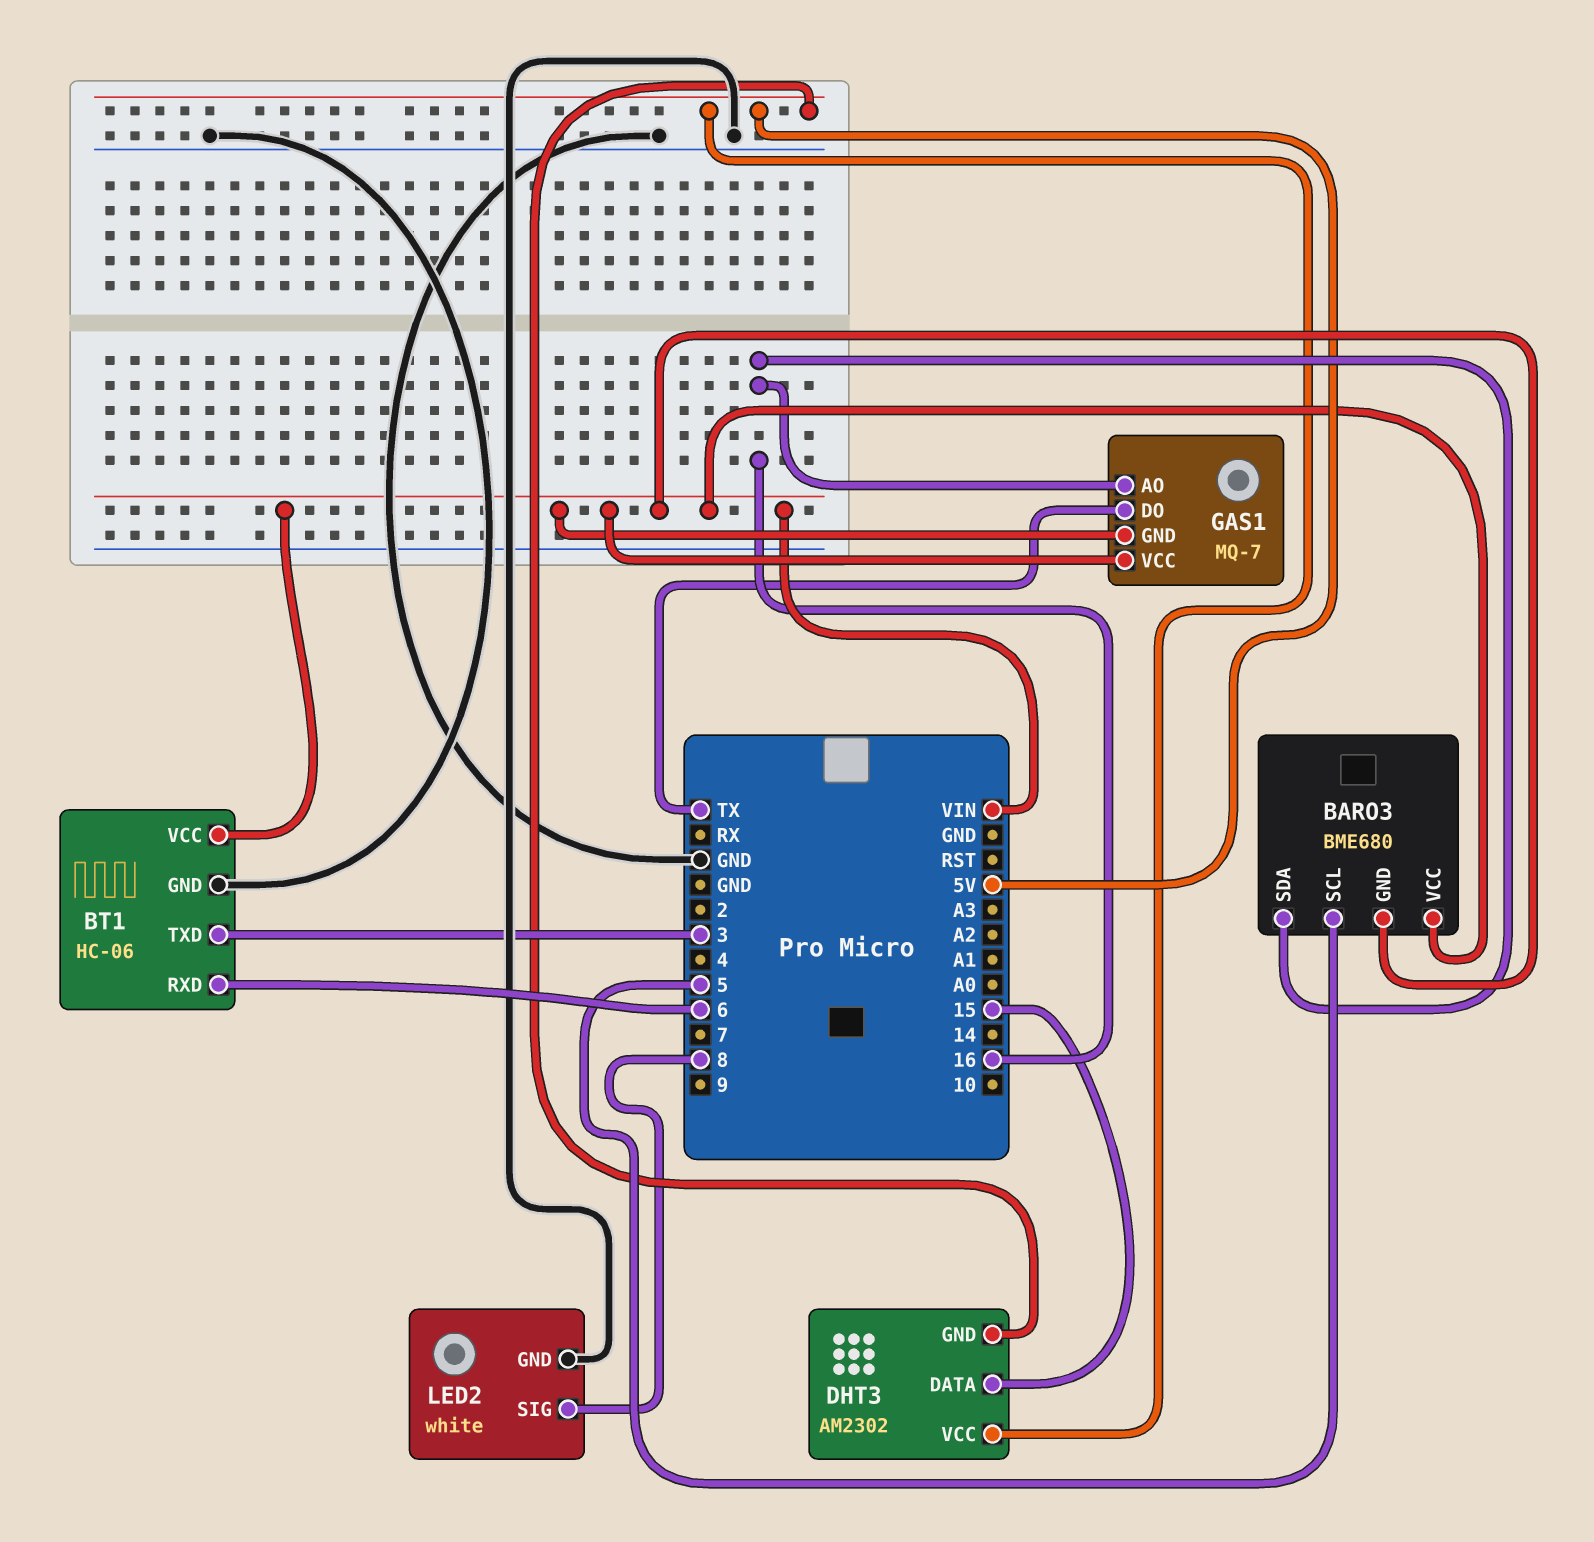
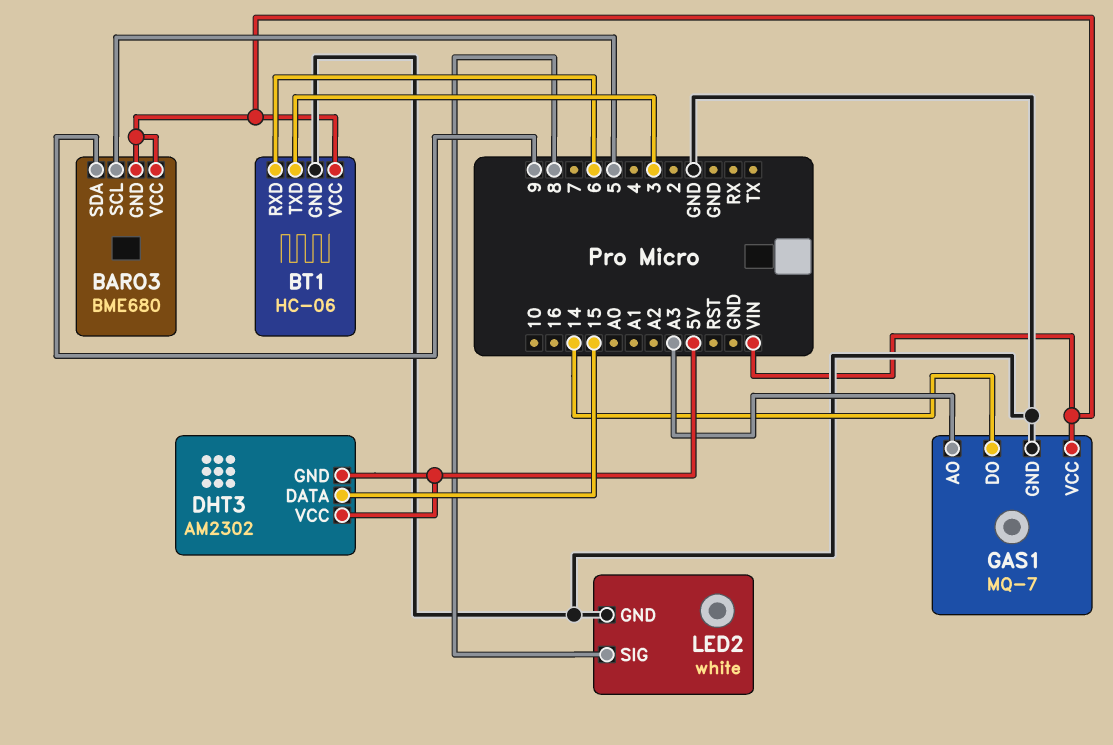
BARO3 pin SDA: 16 -> 9
GAS1 pin AO: 16 -> A3
GAS1 pin DO: TX -> 14
GAS1 pin GND: VIN -> GND

